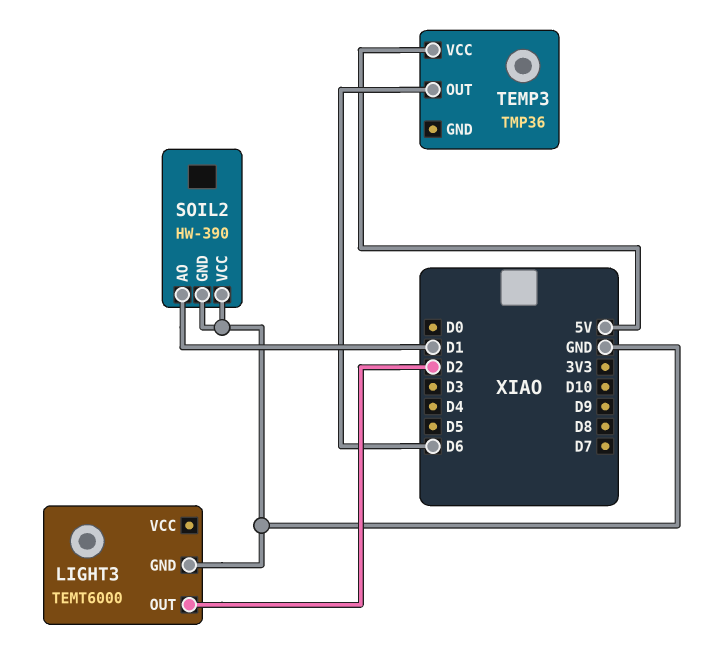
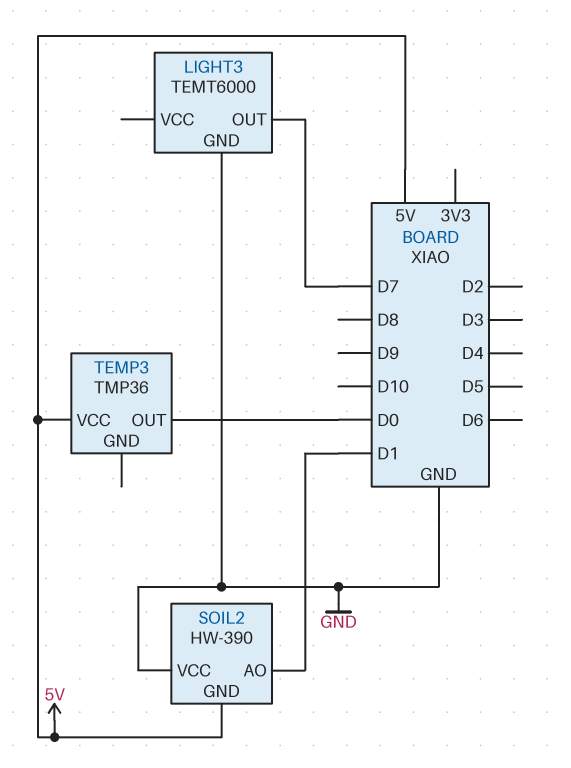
LIGHT3 pin OUT: D2 -> D7
SOIL2 pin GND: GND -> 5V
TEMP3 pin OUT: D6 -> D0

